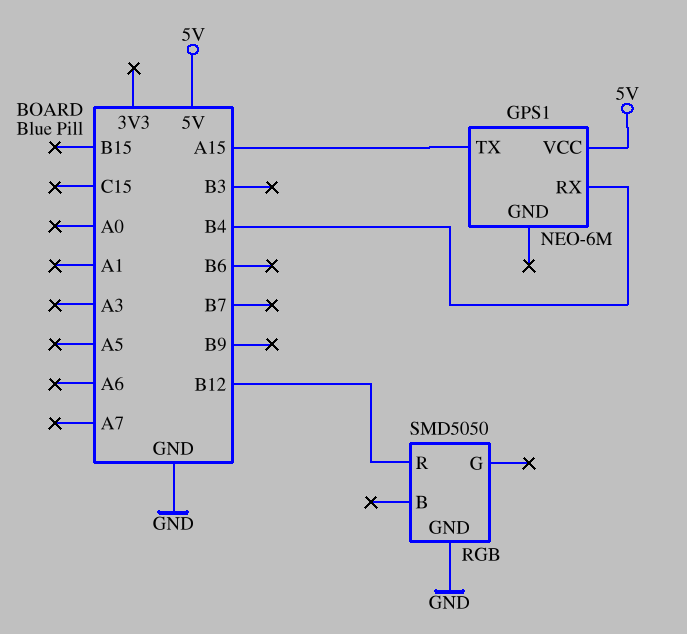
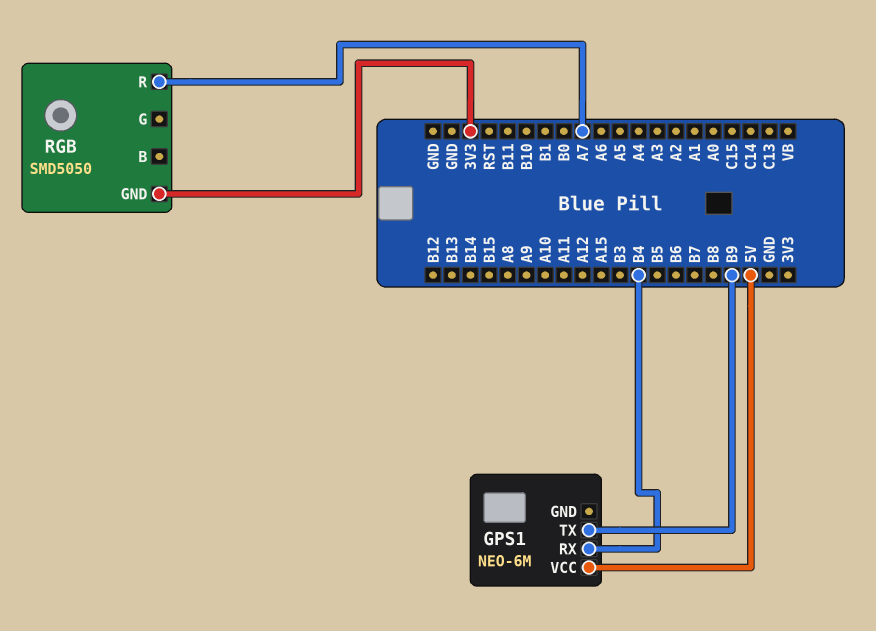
GPS1 pin TX: A15 -> B9
RGB pin GND: GND -> 3V3
RGB pin R: B12 -> A7

